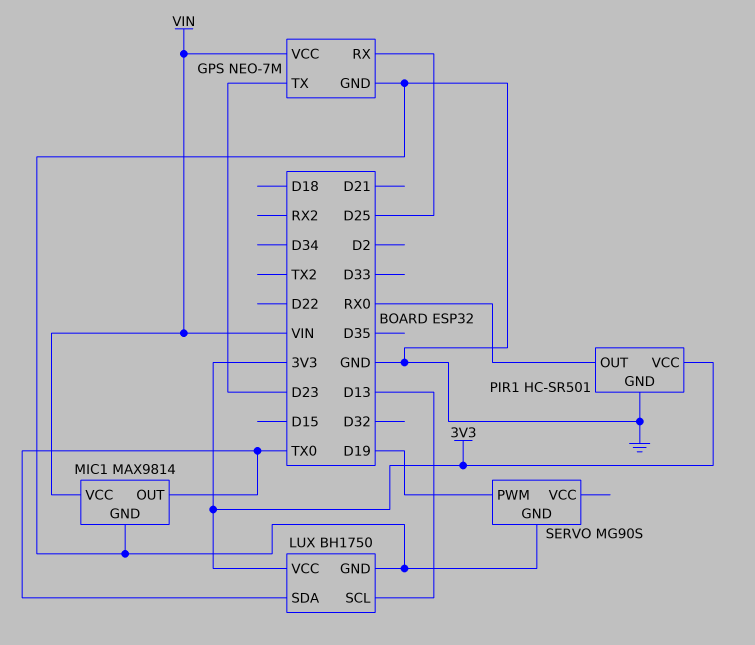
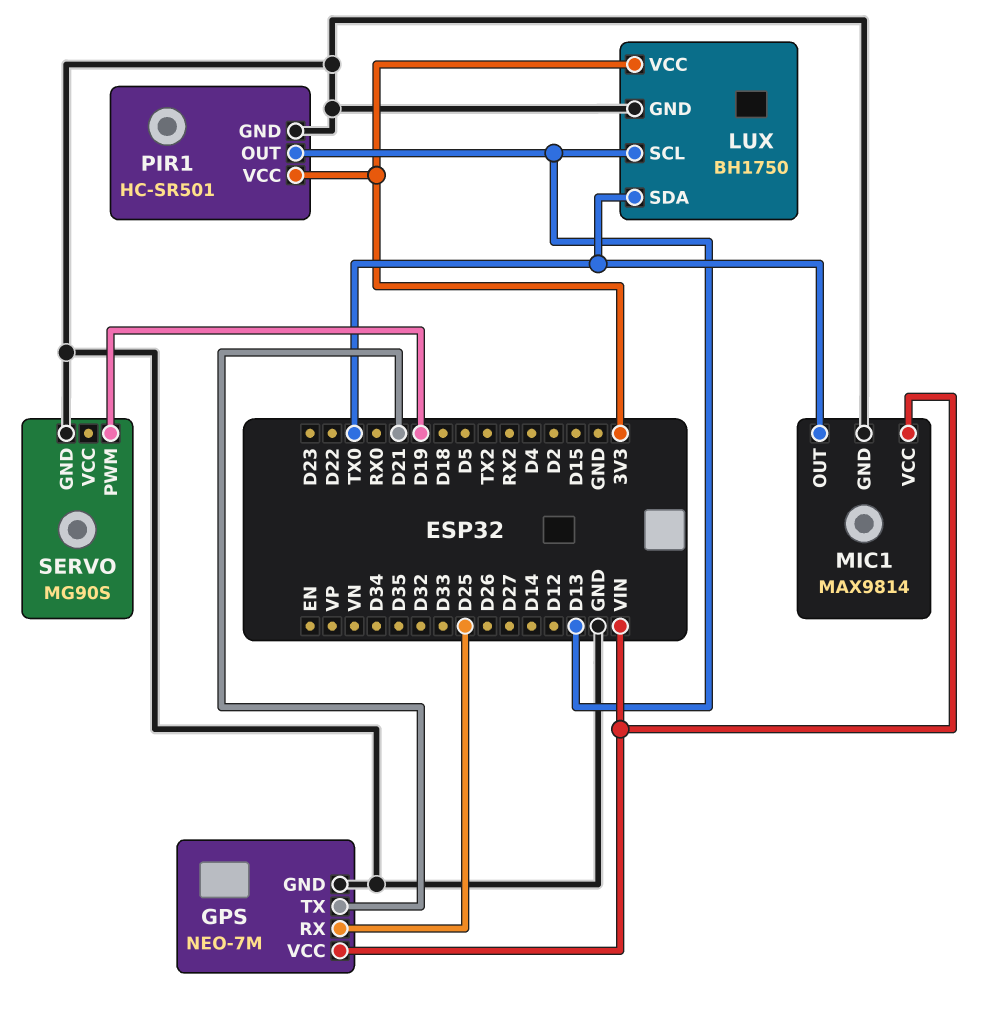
GPS pin TX: D23 -> D21
PIR1 pin OUT: RX0 -> D13

